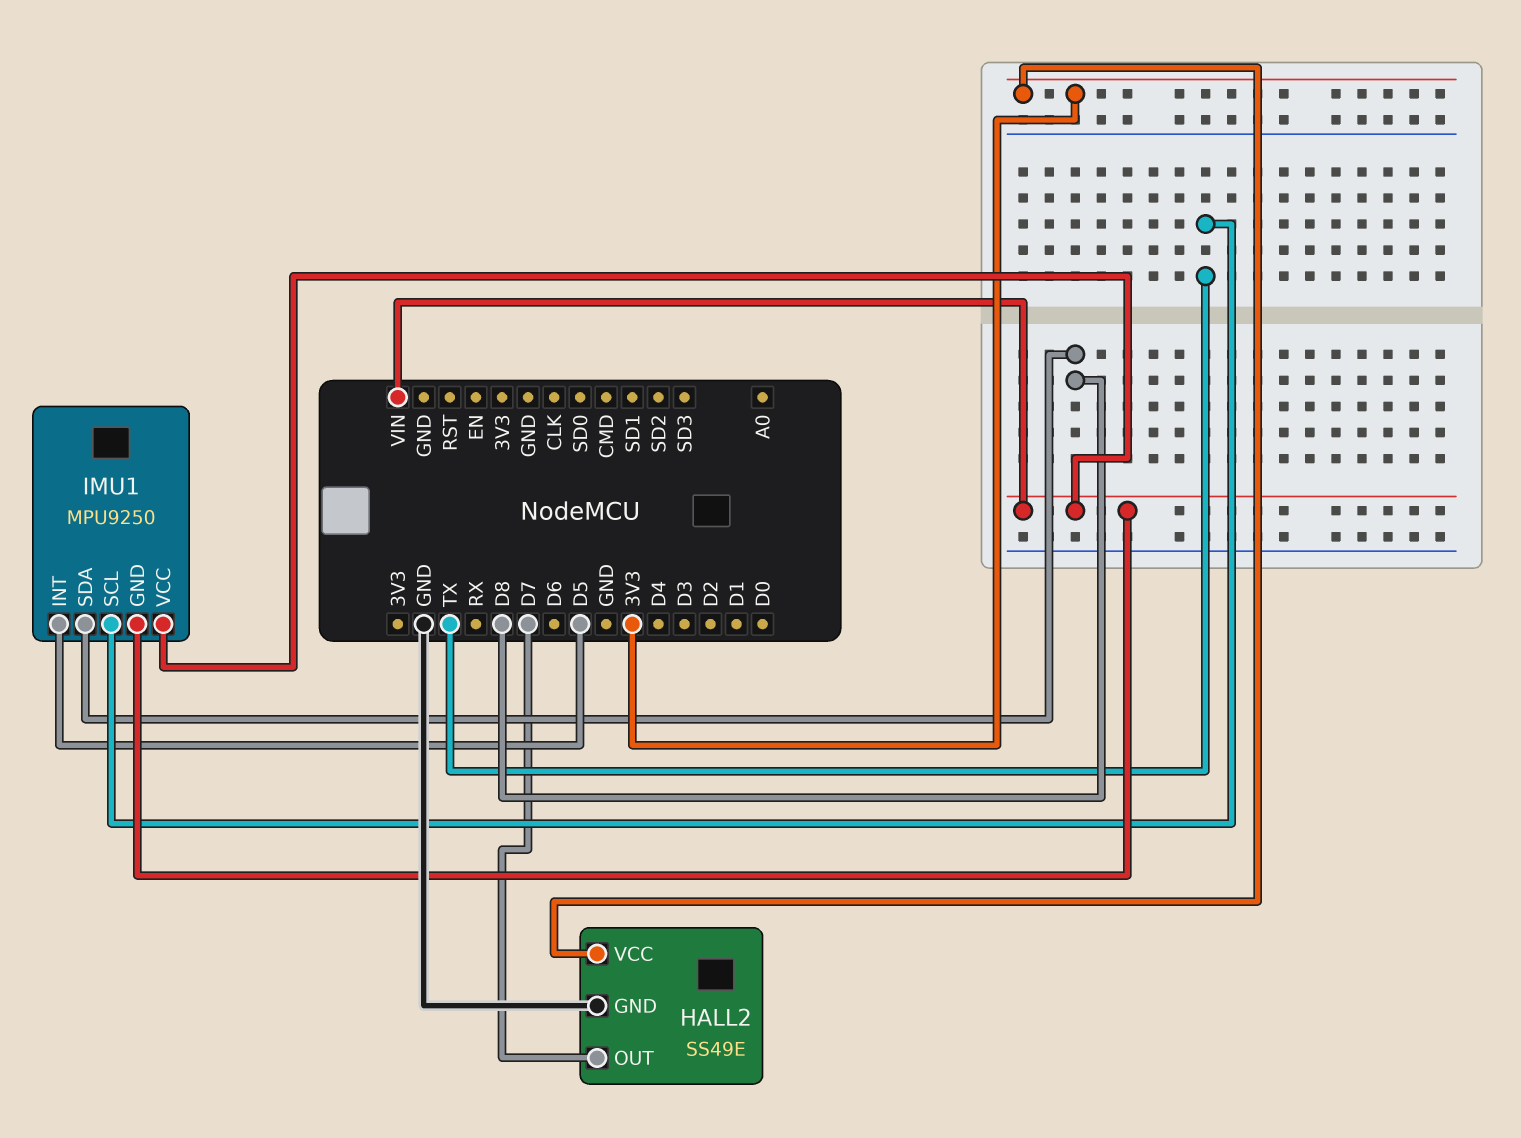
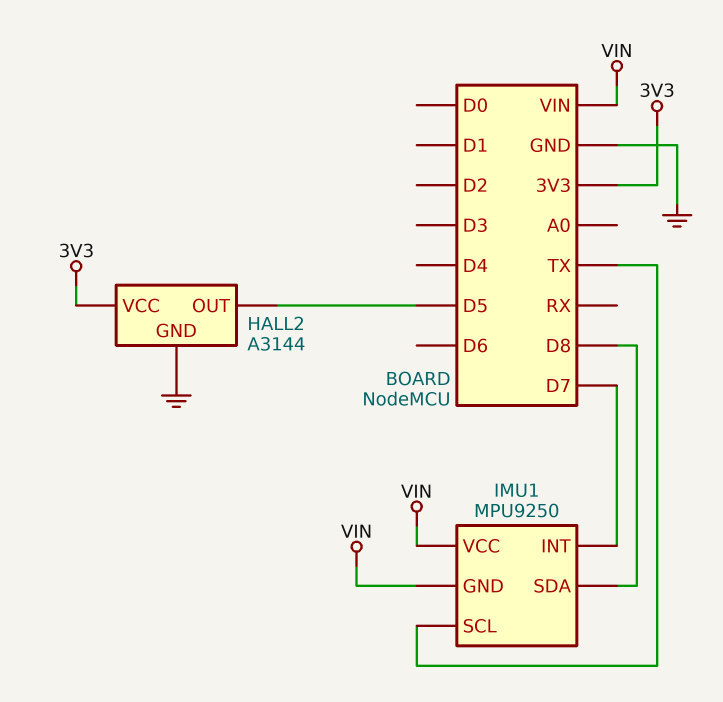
HALL2: SS49E -> A3144
HALL2 pin OUT: D7 -> D5
IMU1 pin INT: D5 -> D7

